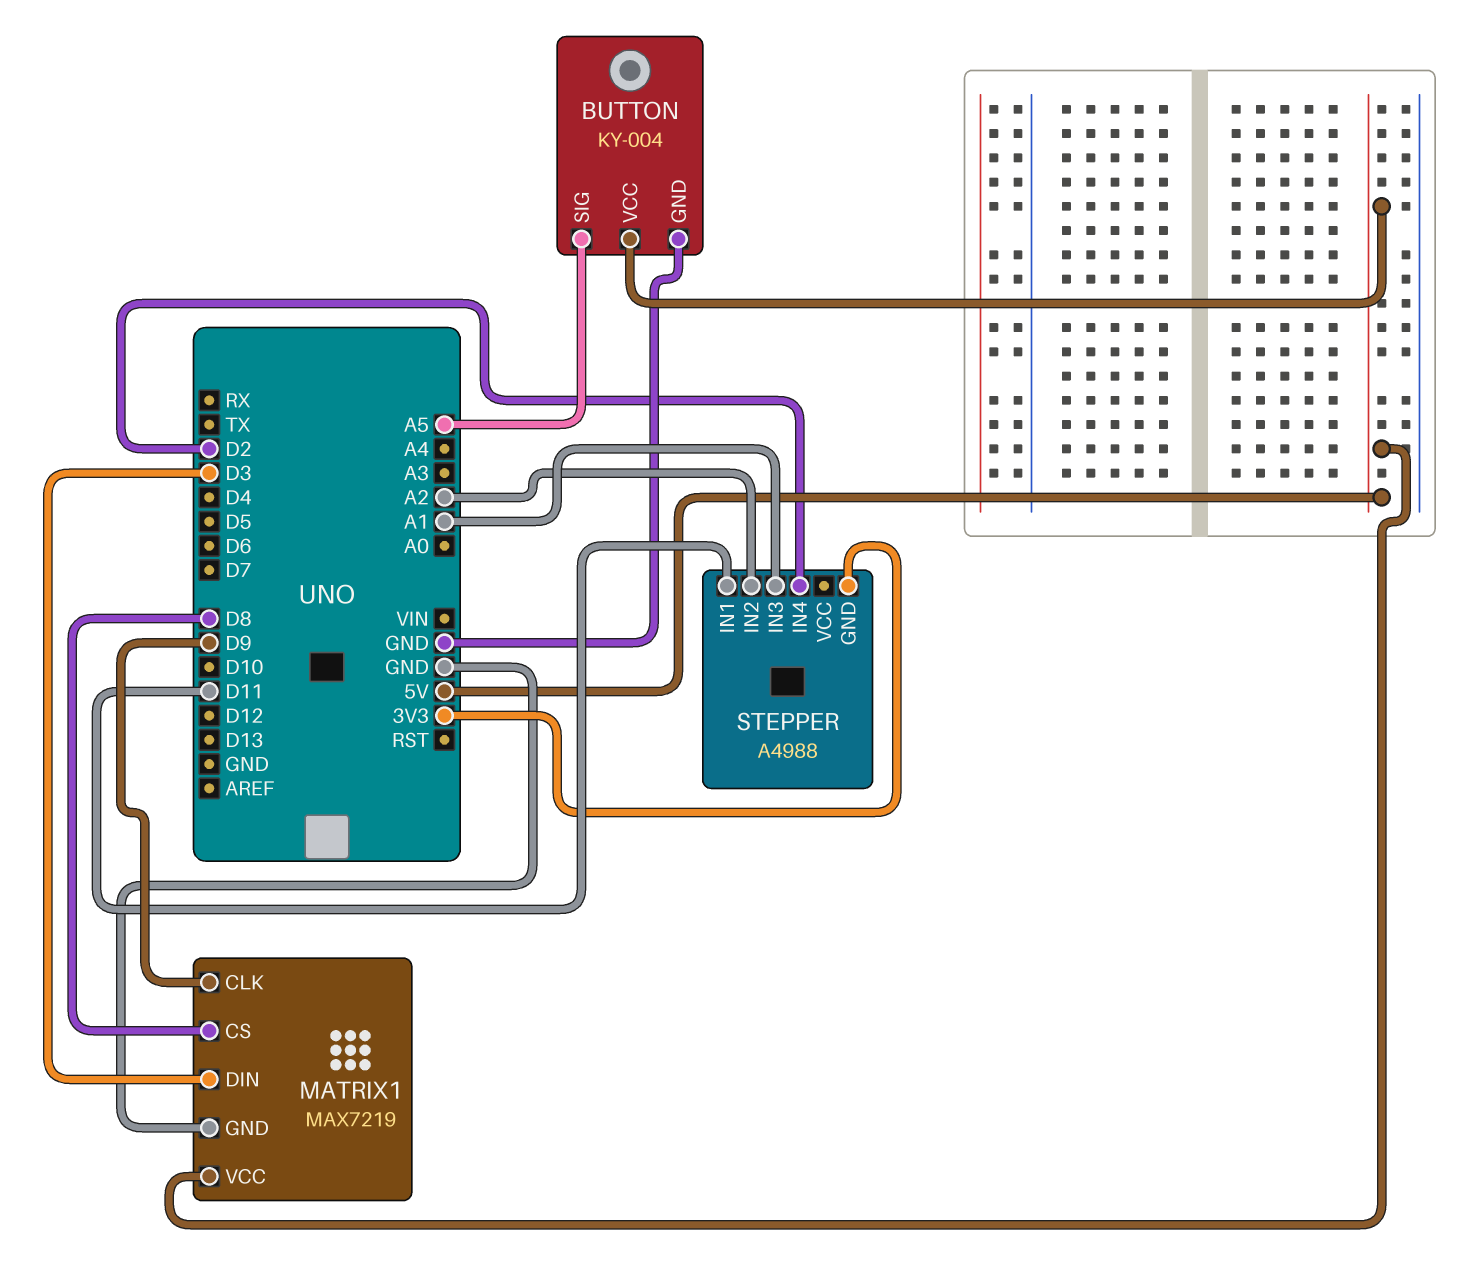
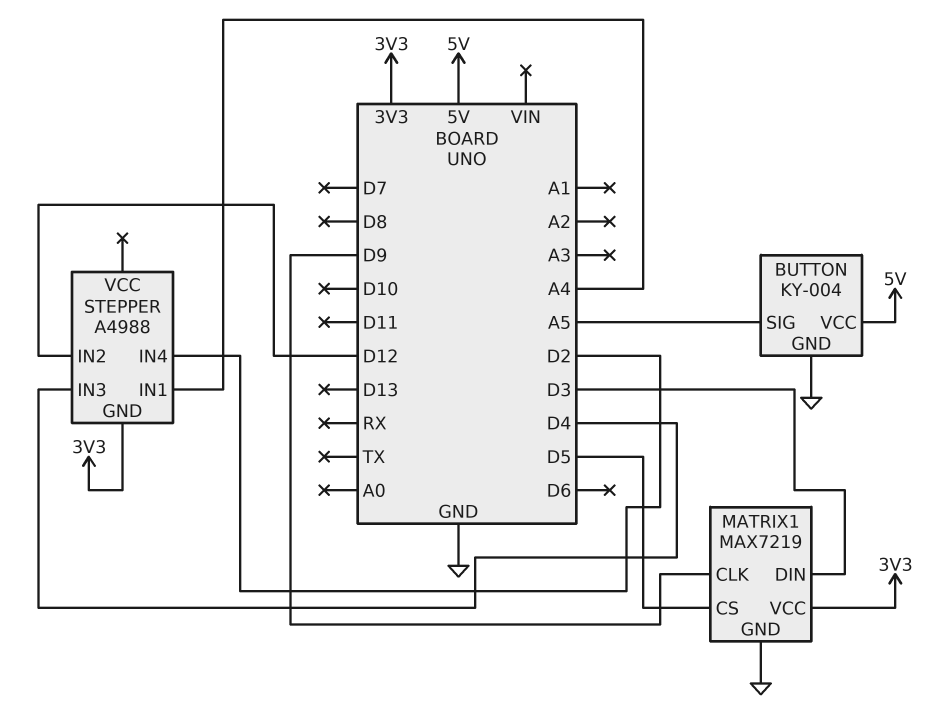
MATRIX1 pin CS: D8 -> D5
MATRIX1 pin VCC: 5V -> 3V3
STEPPER pin IN1: D11 -> A4
STEPPER pin IN2: A2 -> D12
STEPPER pin IN3: A1 -> D4

